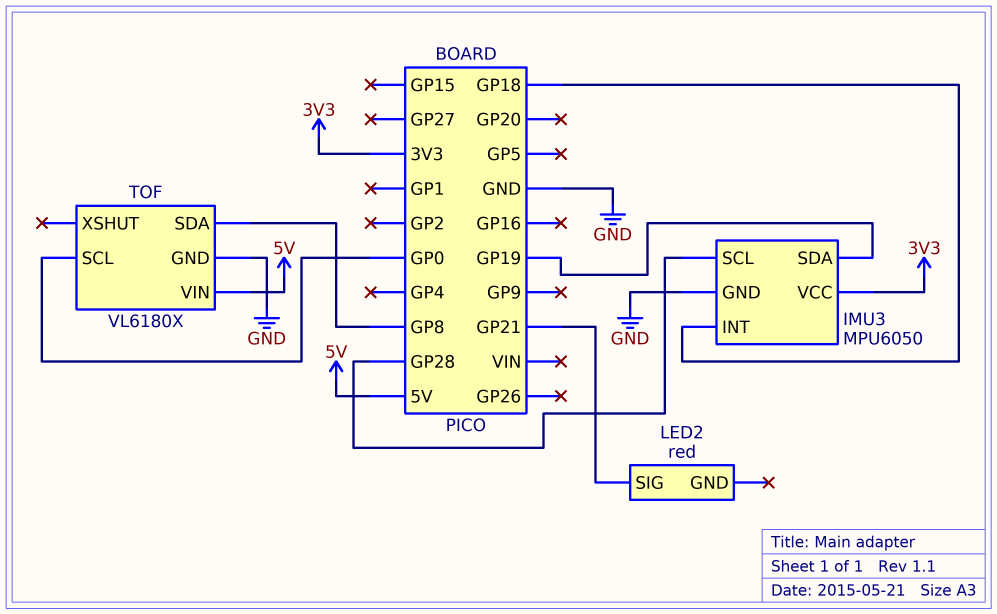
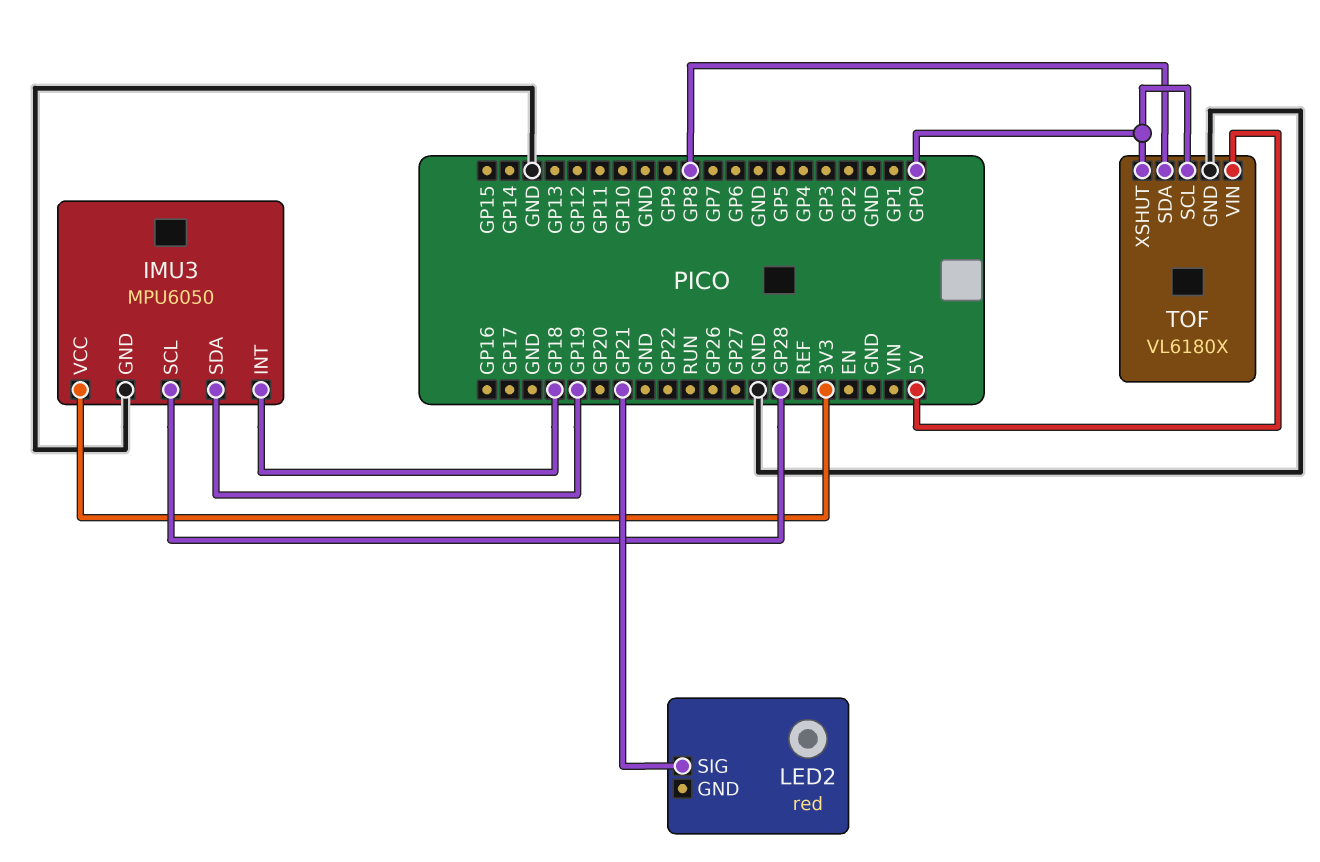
TOF pin XSHUT: none -> GP0

